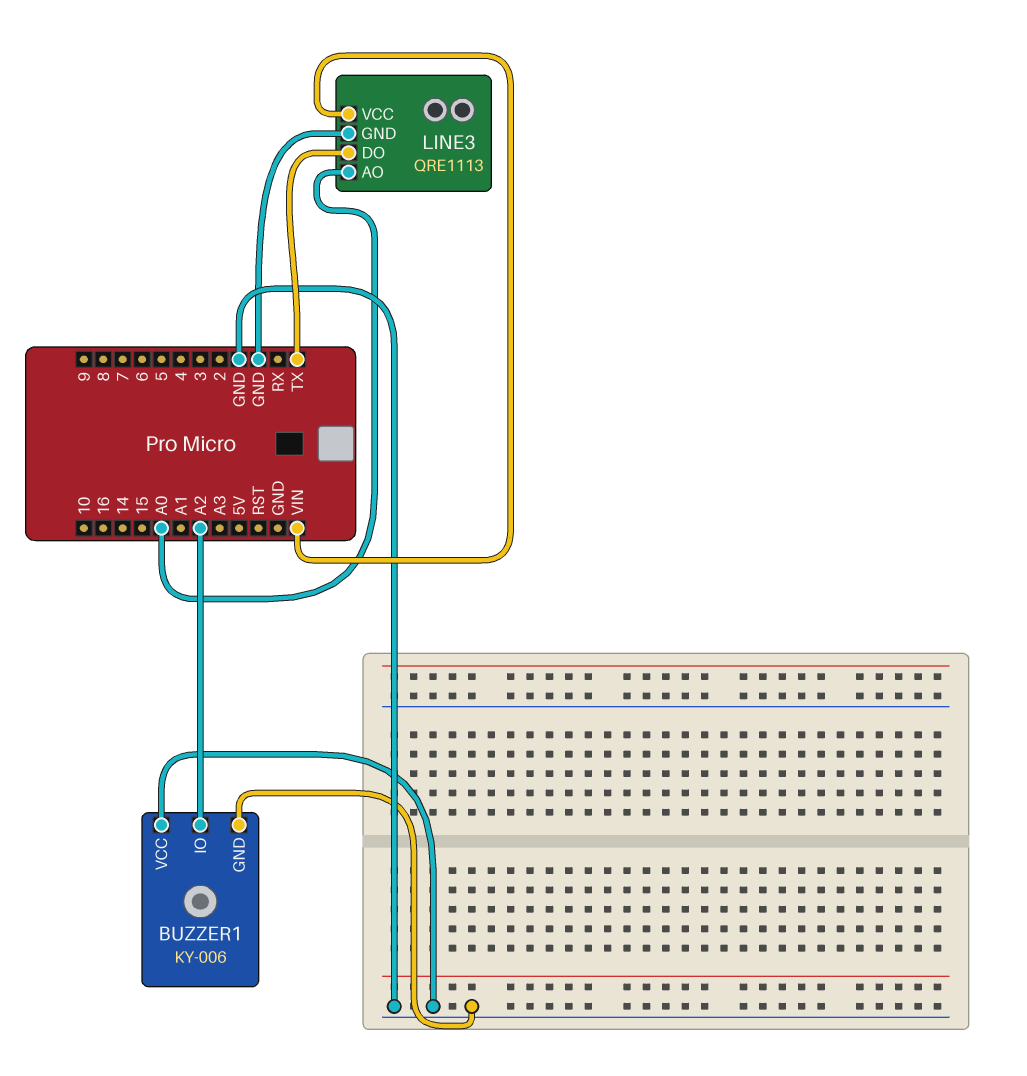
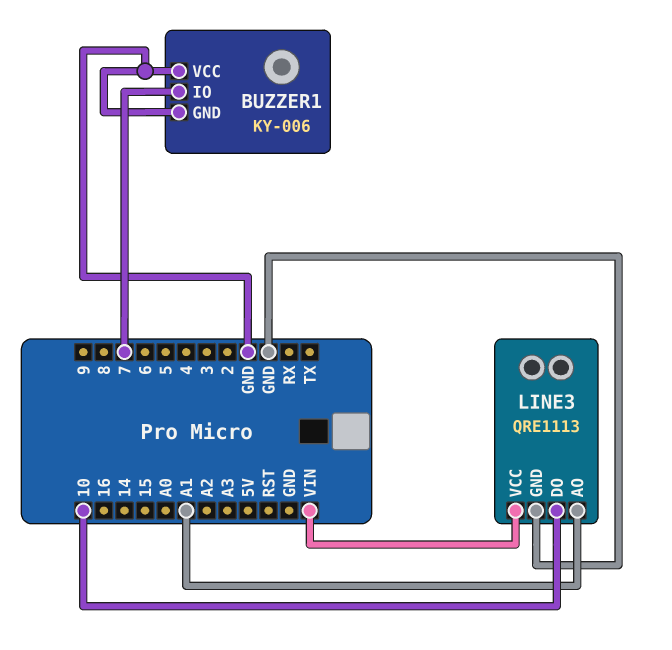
BUZZER1 pin IO: A2 -> 7
LINE3 pin AO: A0 -> A1
LINE3 pin DO: TX -> 10

